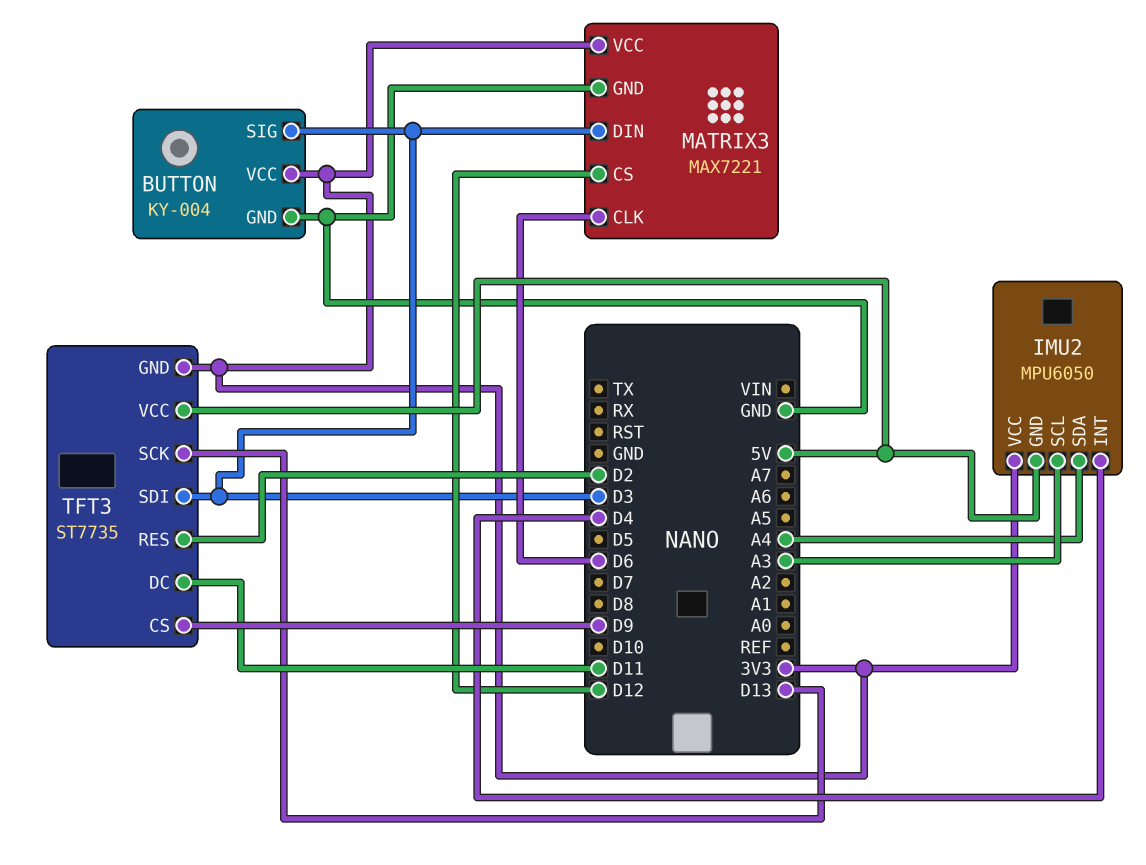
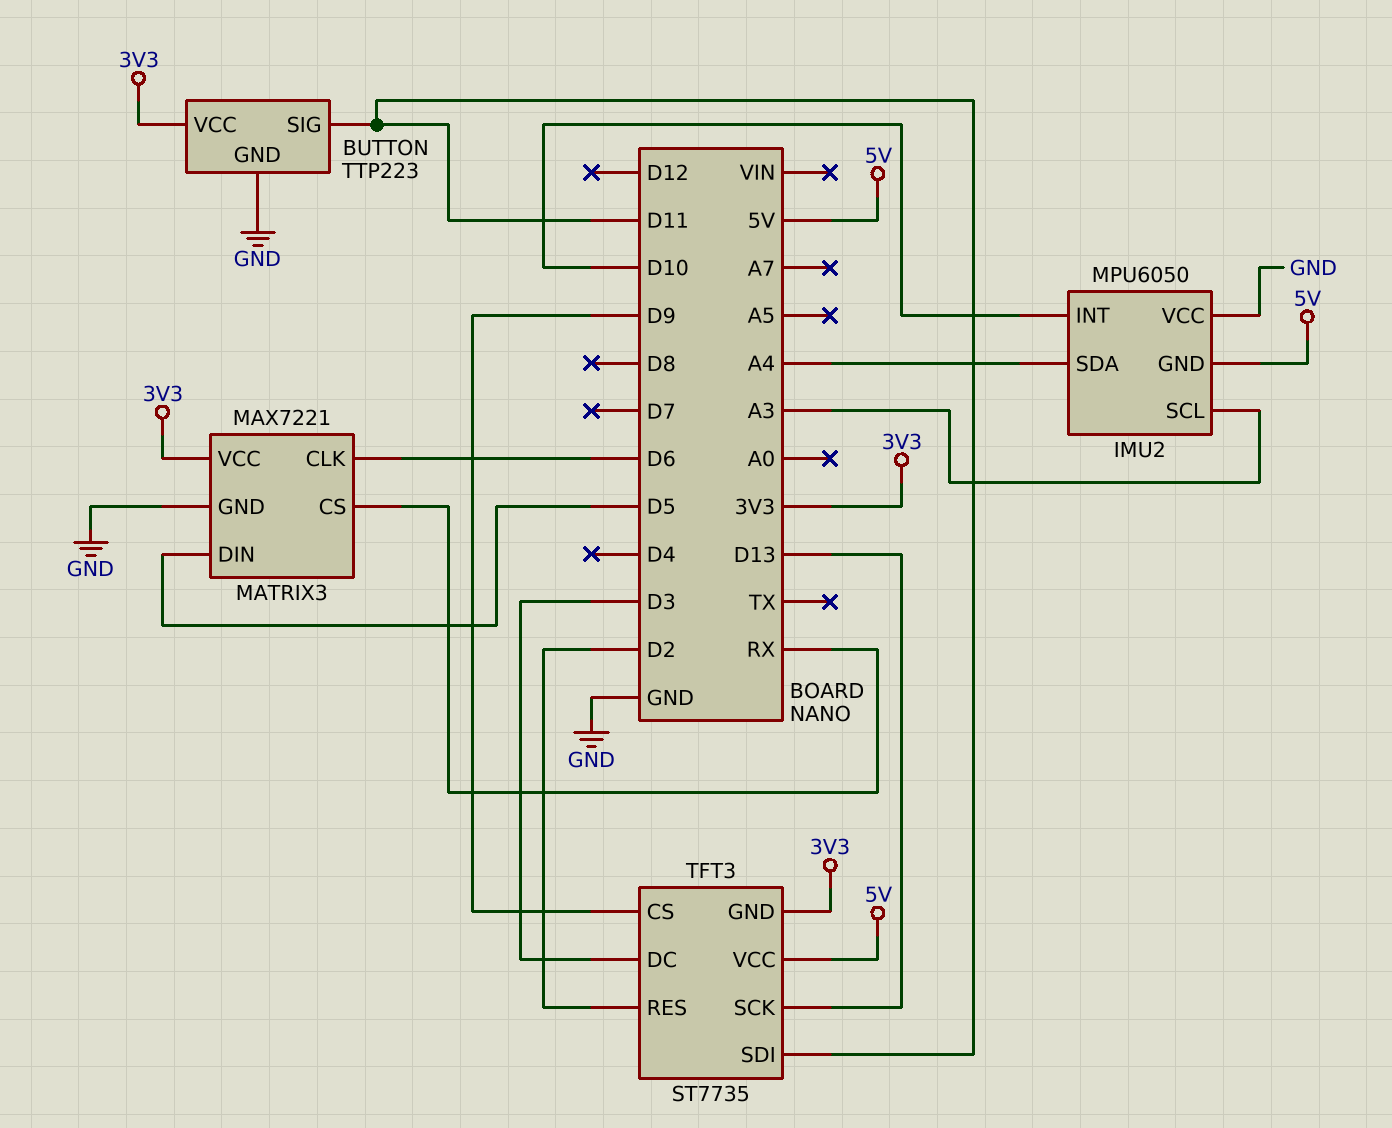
BUTTON: KY-004 -> TTP223
BUTTON pin SIG: D3 -> D11
IMU2 pin INT: D4 -> D10
IMU2 pin VCC: 3V3 -> GND
MATRIX3 pin CS: D12 -> RX
MATRIX3 pin DIN: D3 -> D5
TFT3 pin DC: D11 -> D3
TFT3 pin SDI: D3 -> D11

